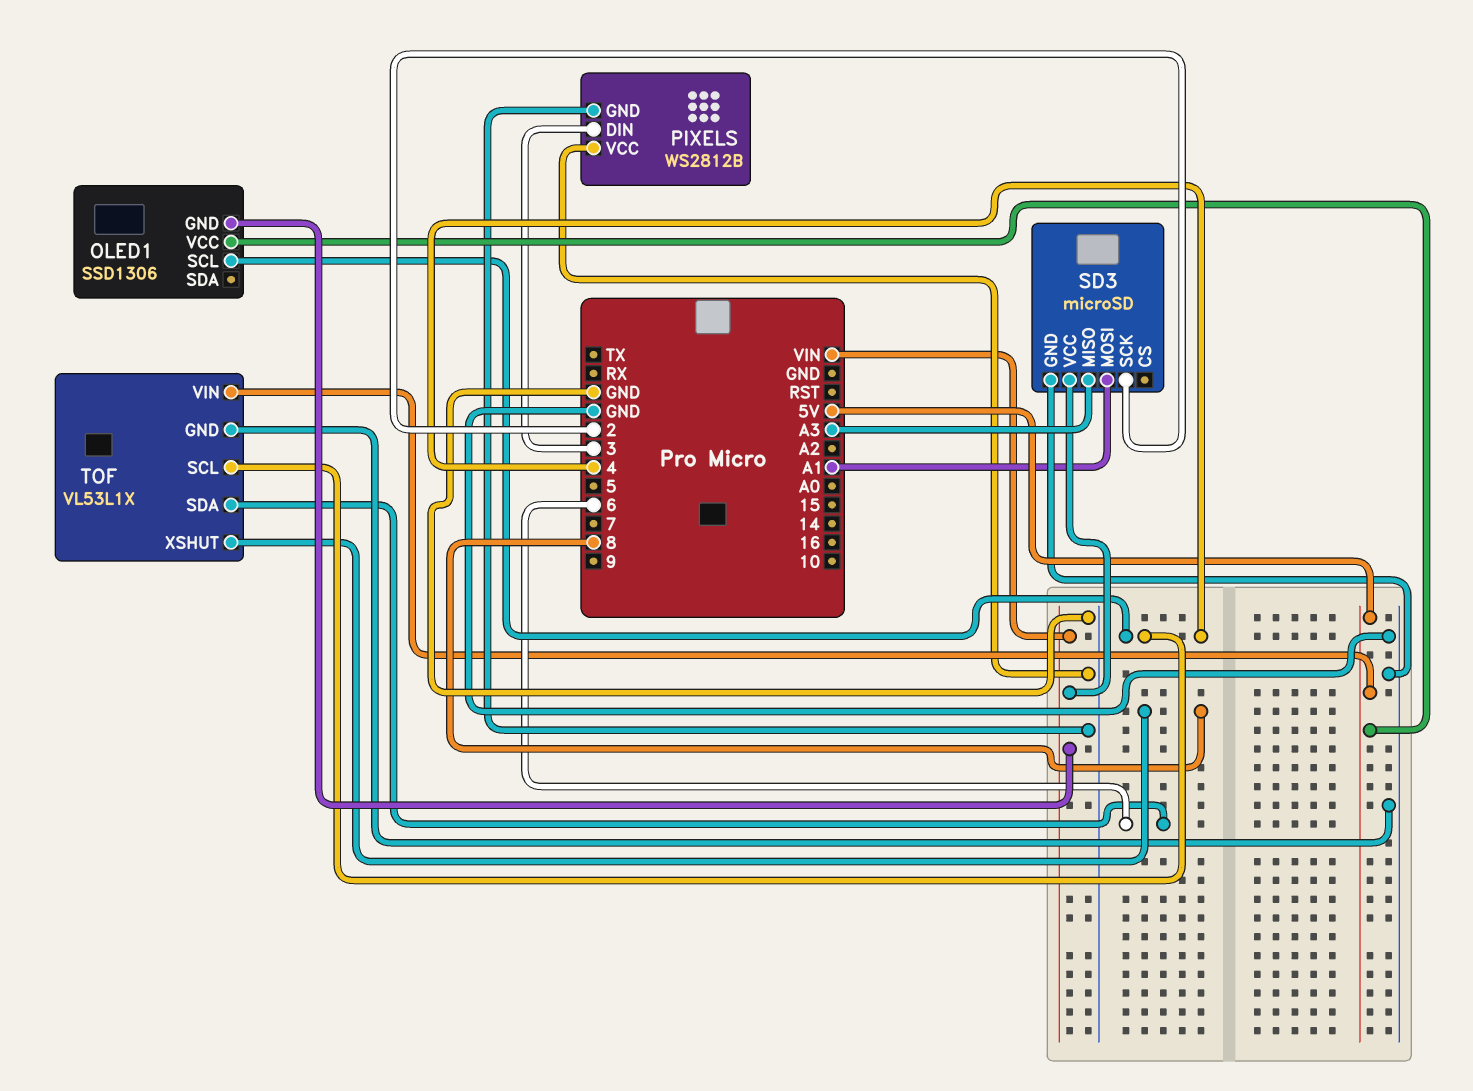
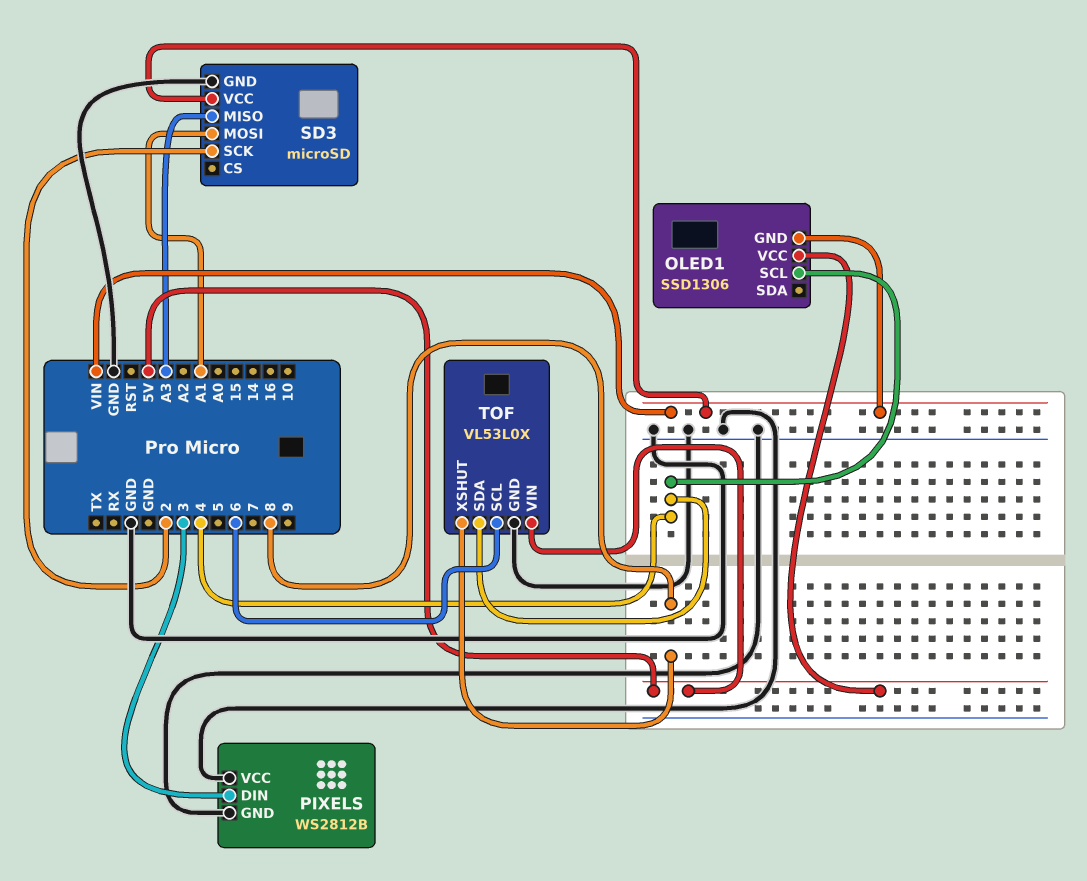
TOF: VL53L1X -> VL53L0X
TOF pin SCL: 4 -> 6
TOF pin SDA: 6 -> 4

